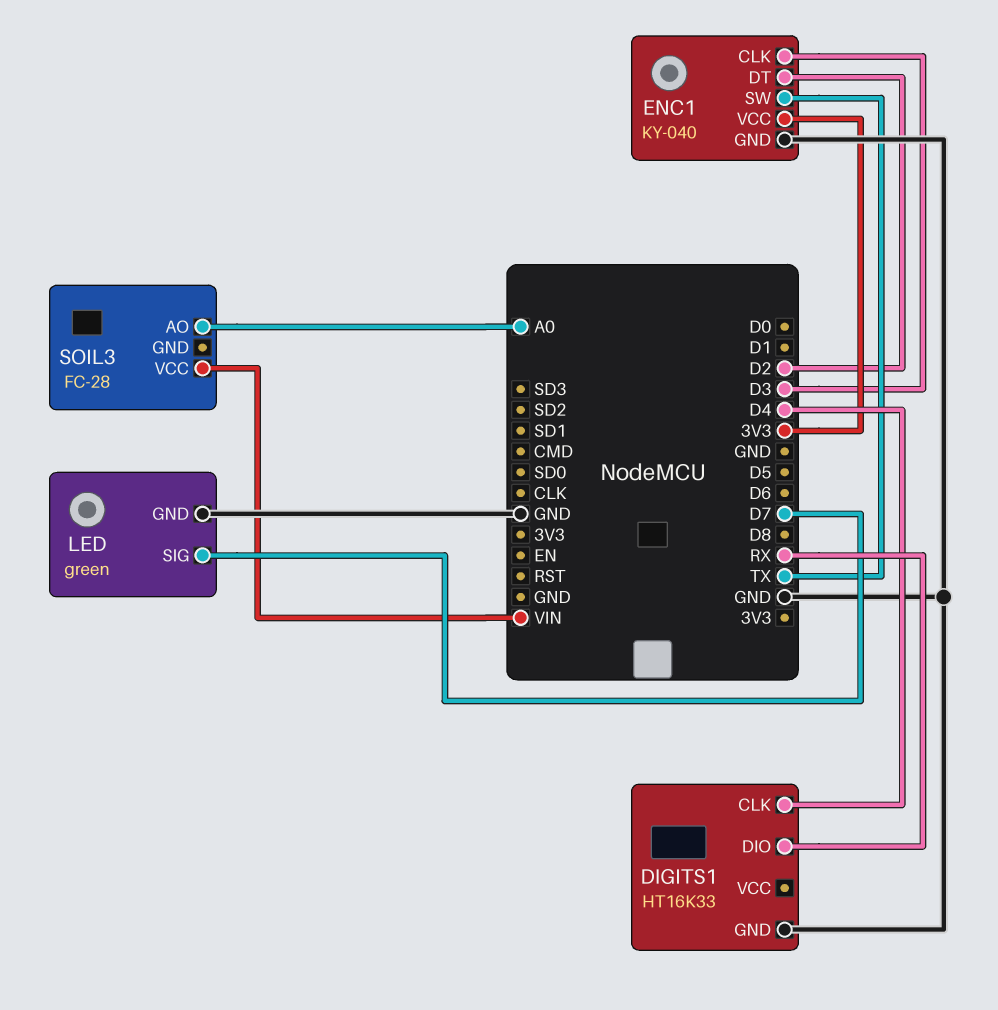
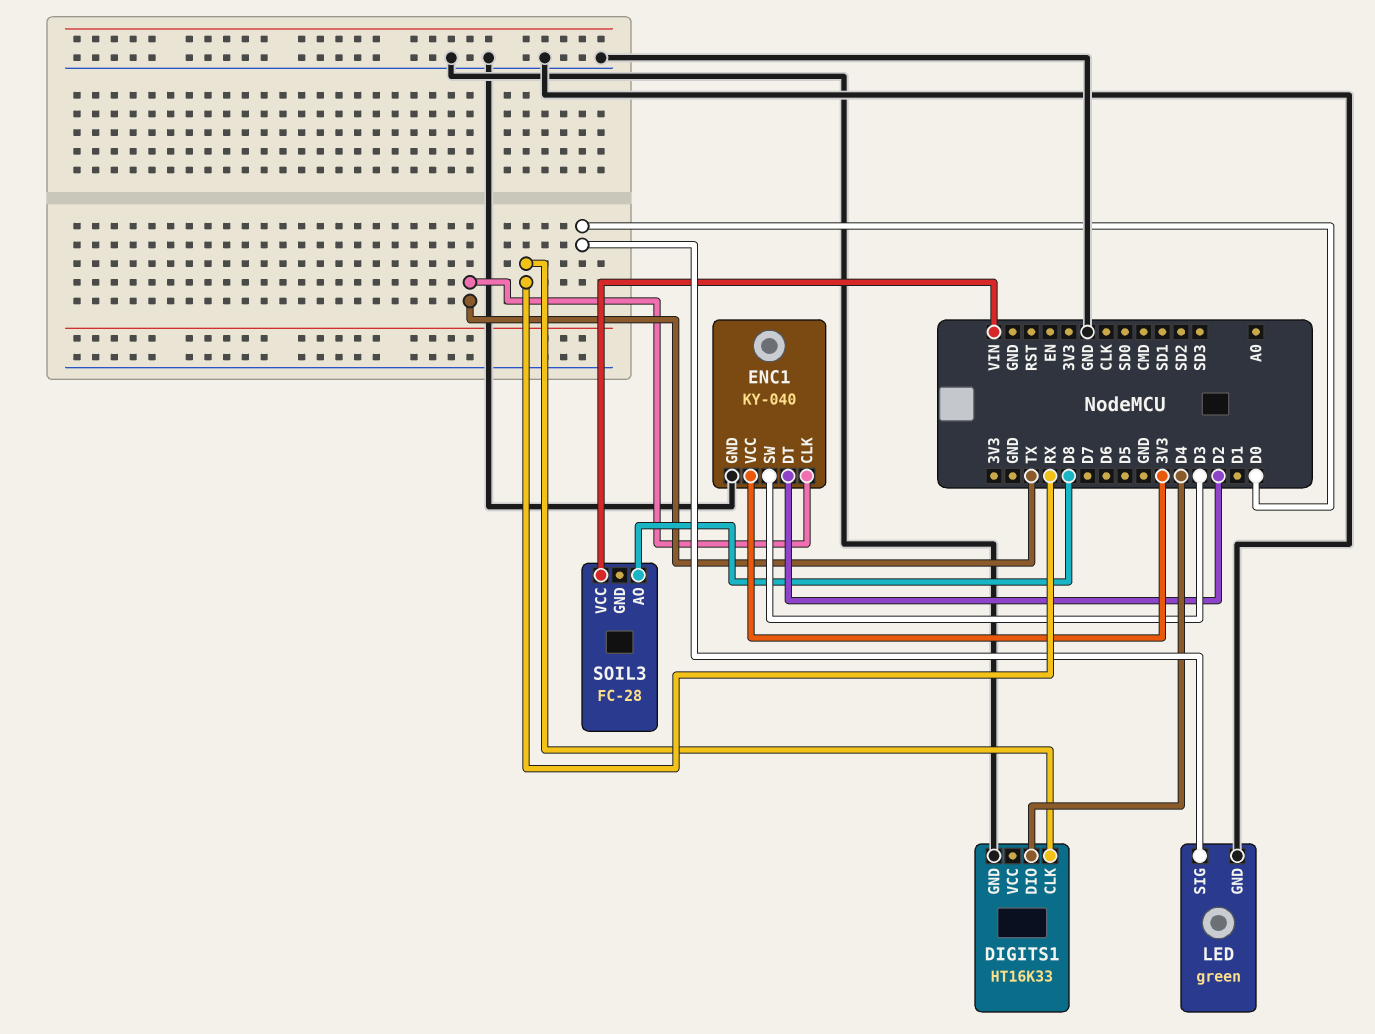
DIGITS1 pin CLK: D4 -> RX
DIGITS1 pin DIO: RX -> D4
ENC1 pin CLK: D3 -> TX
ENC1 pin SW: TX -> D3
LED pin SIG: D7 -> D0
SOIL3 pin AO: A0 -> D8

